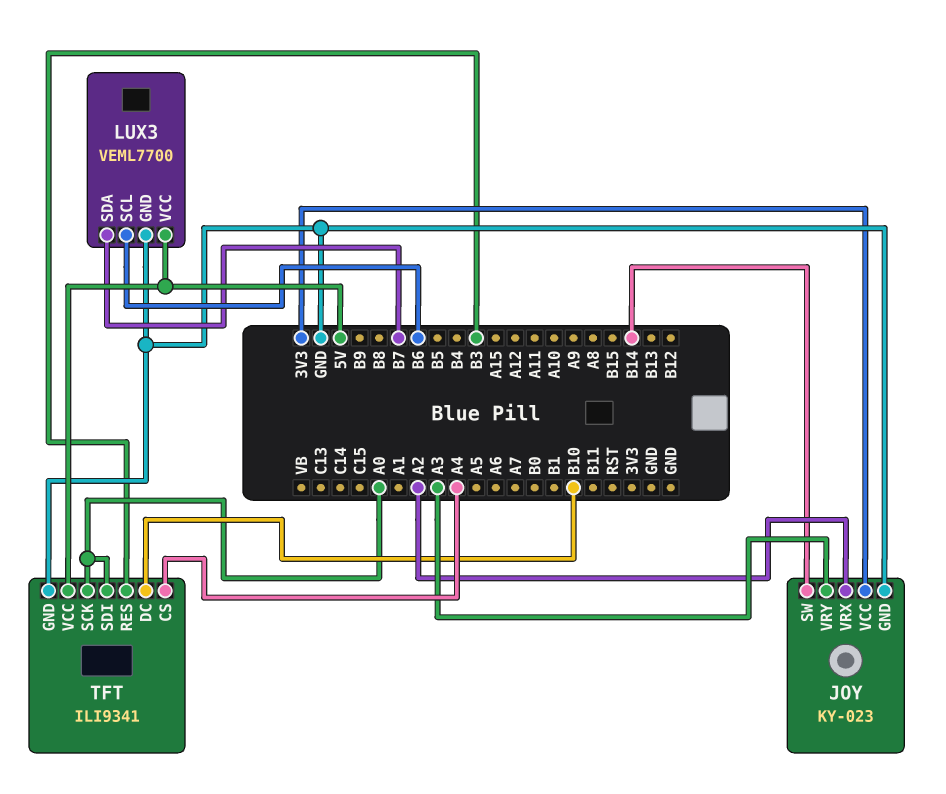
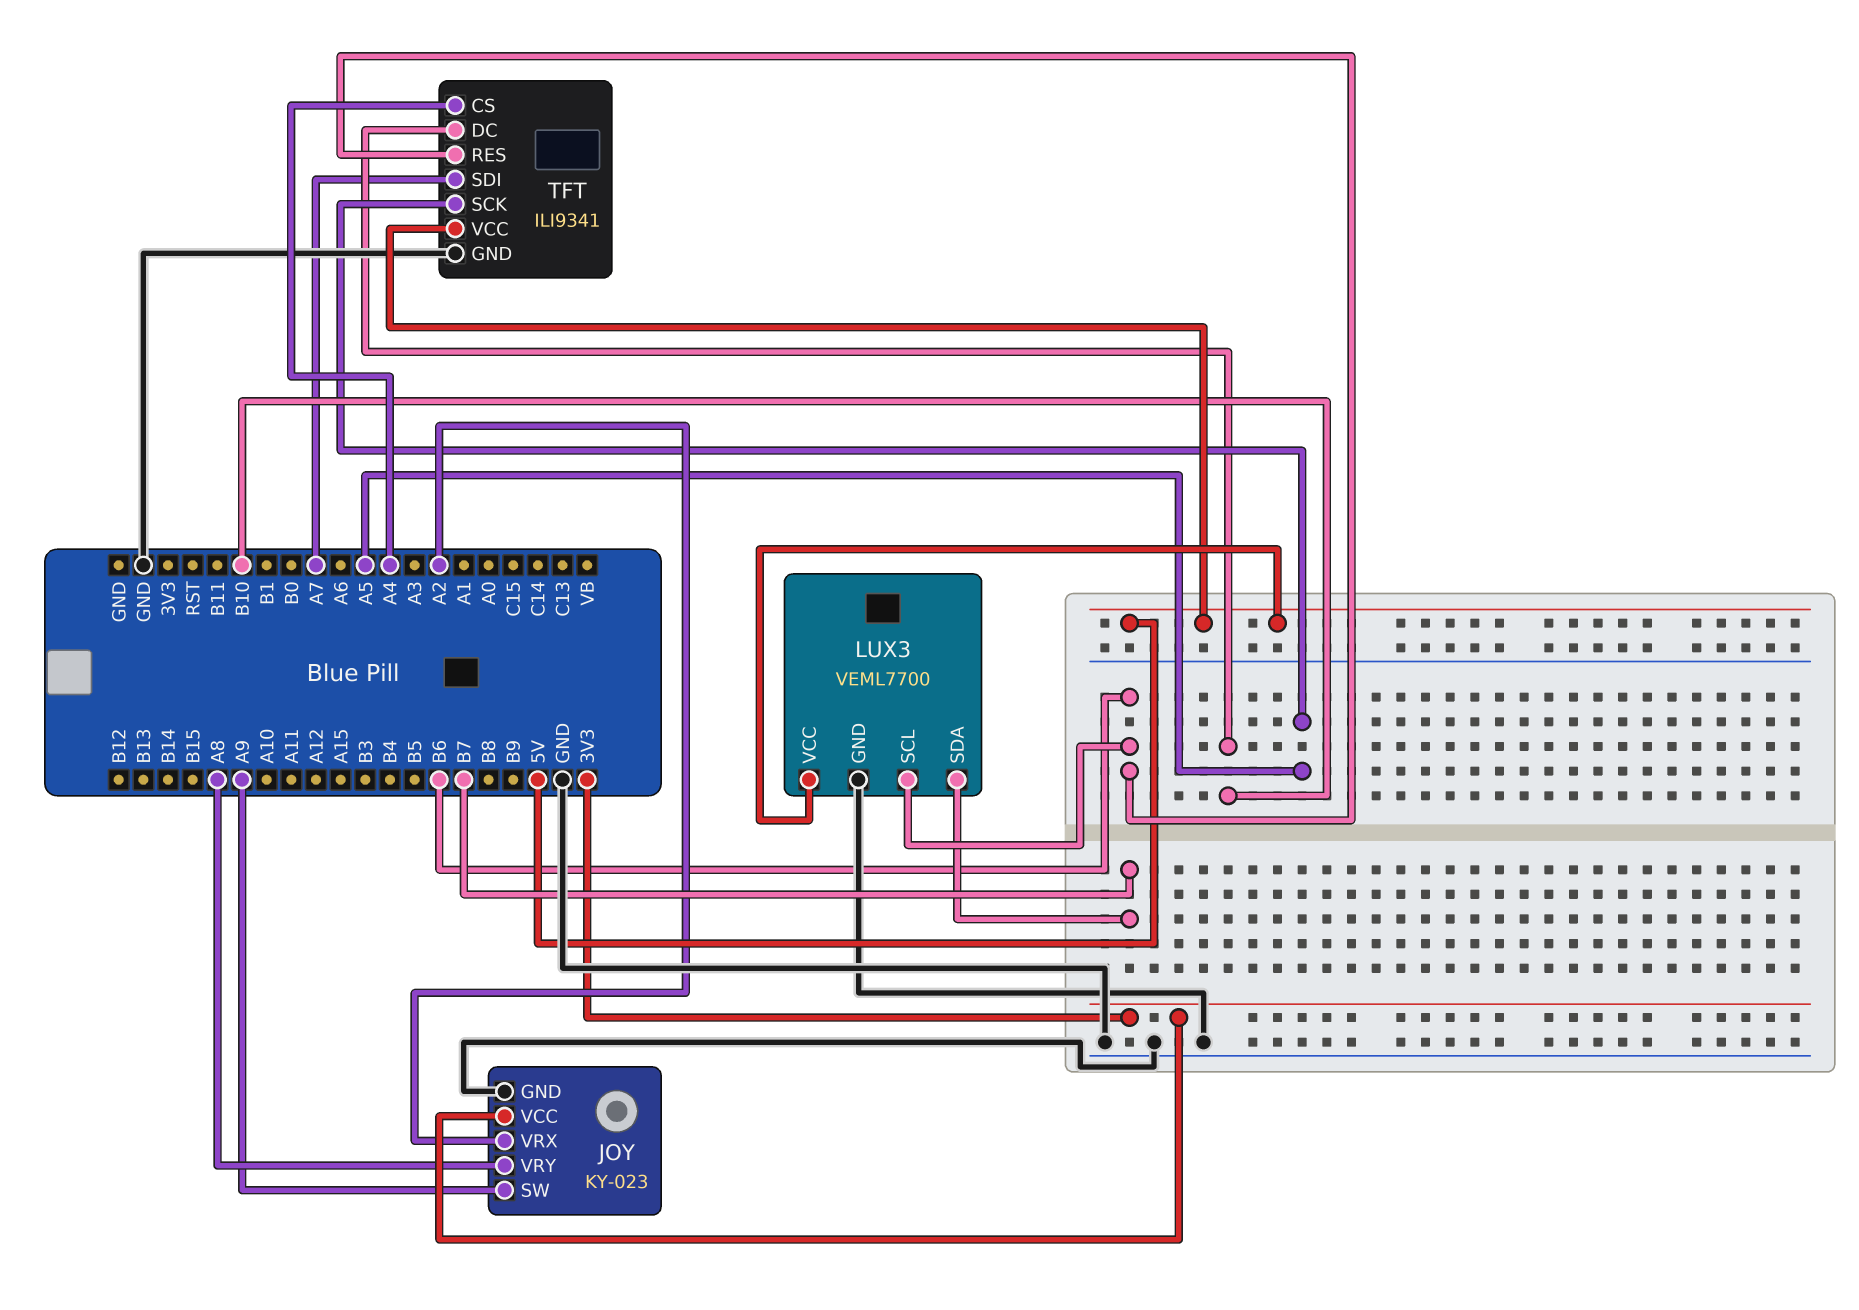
JOY pin SW: B14 -> A9
JOY pin VRY: A3 -> A8
TFT pin RES: B3 -> B6
TFT pin SCK: A0 -> A5
TFT pin SDI: A0 -> A7

